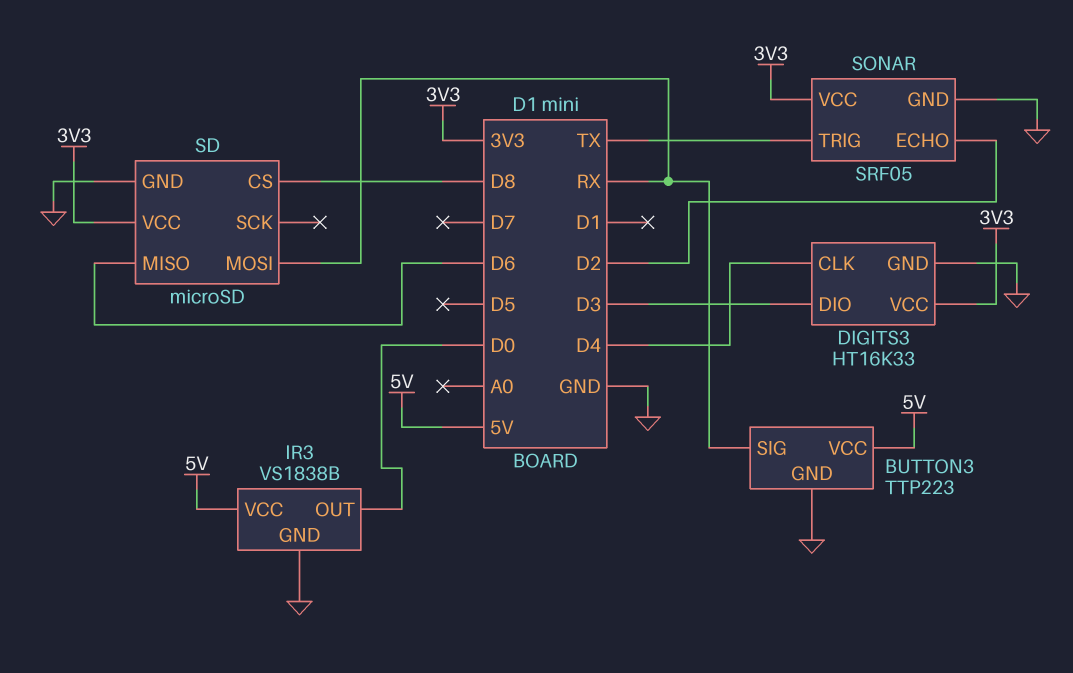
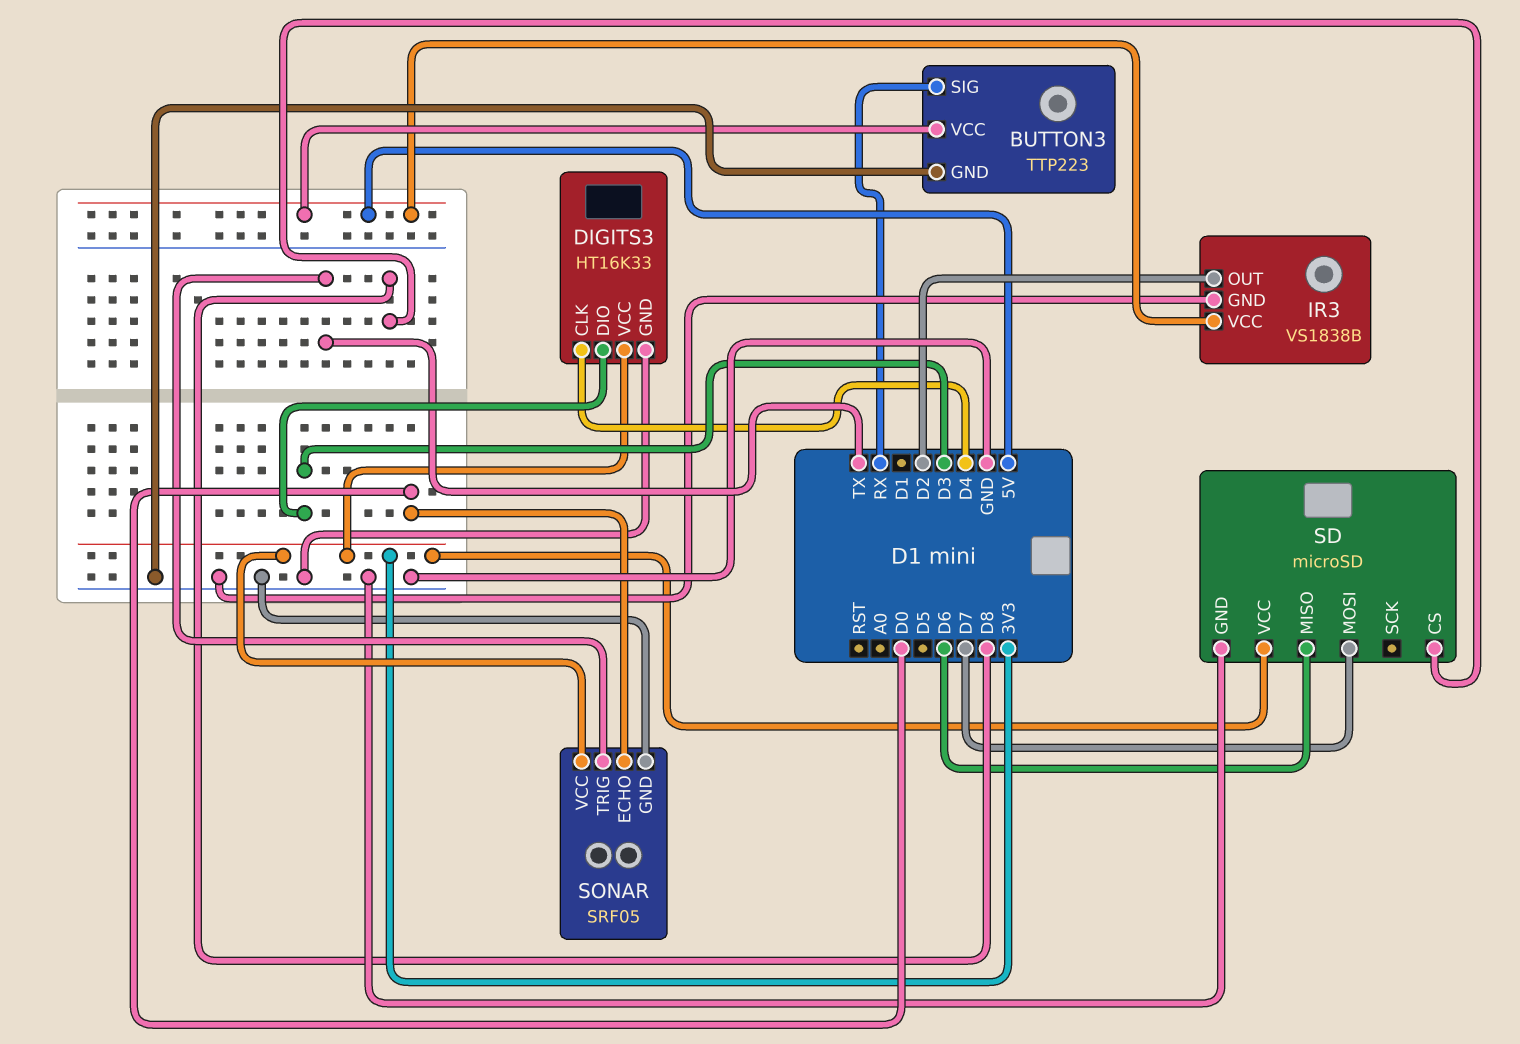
IR3 pin OUT: D0 -> D2
SD pin MOSI: RX -> D7
SONAR pin ECHO: D2 -> D0

